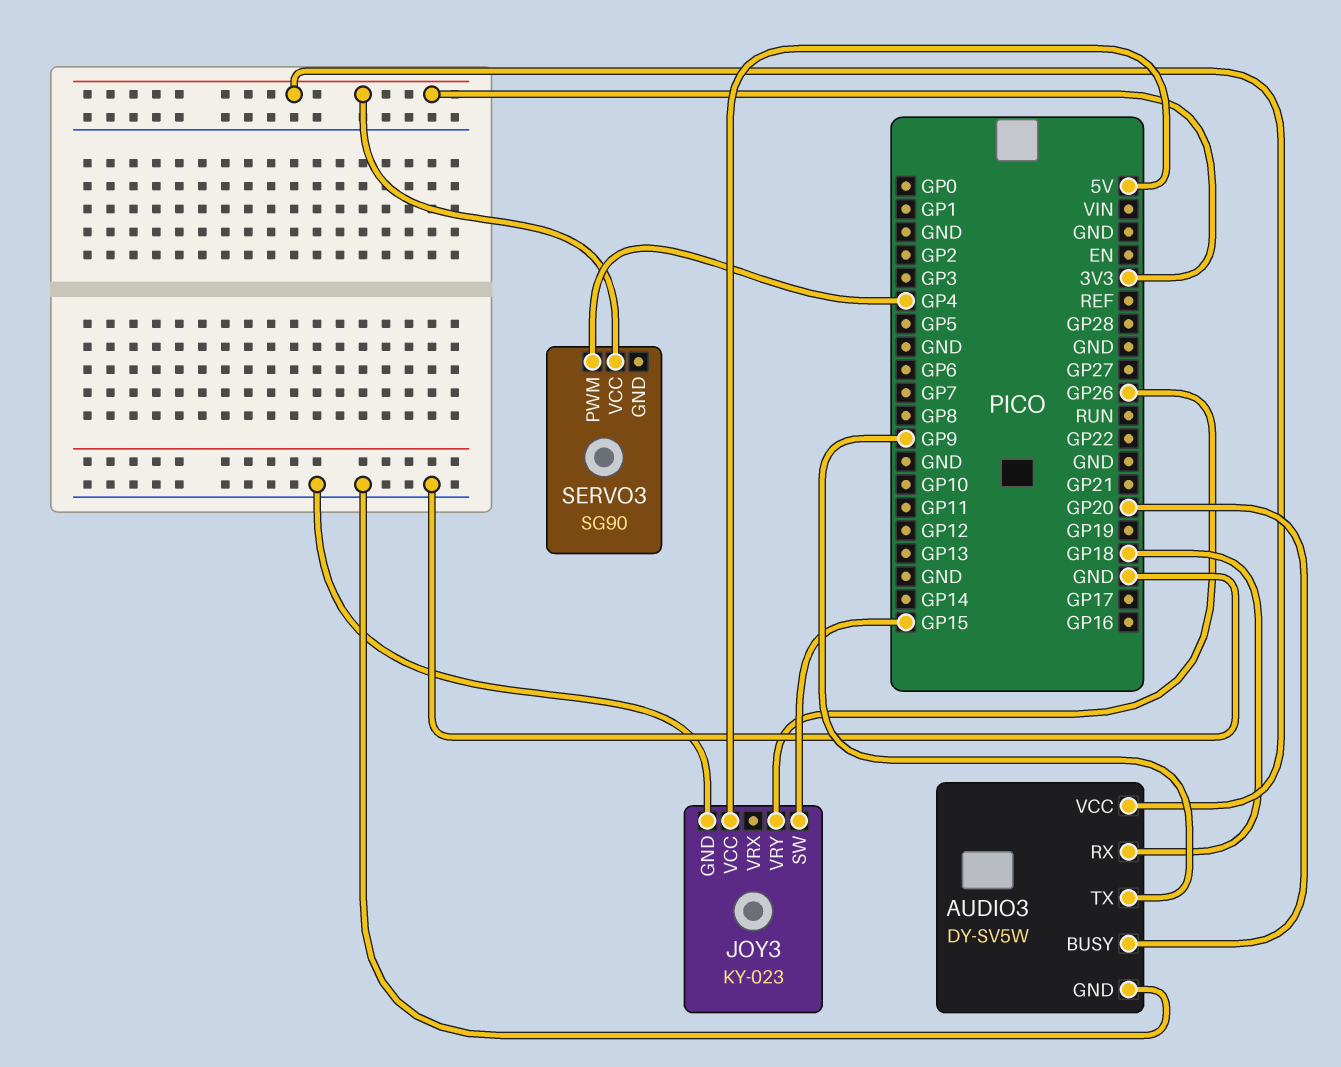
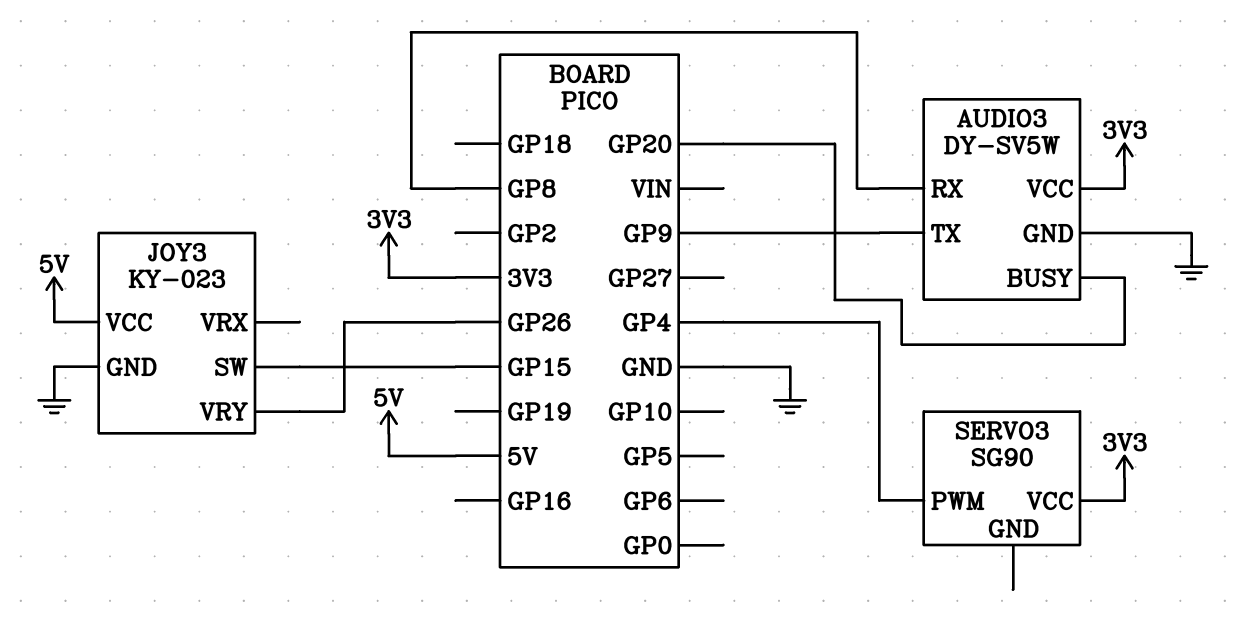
AUDIO3 pin RX: GP18 -> GP8

